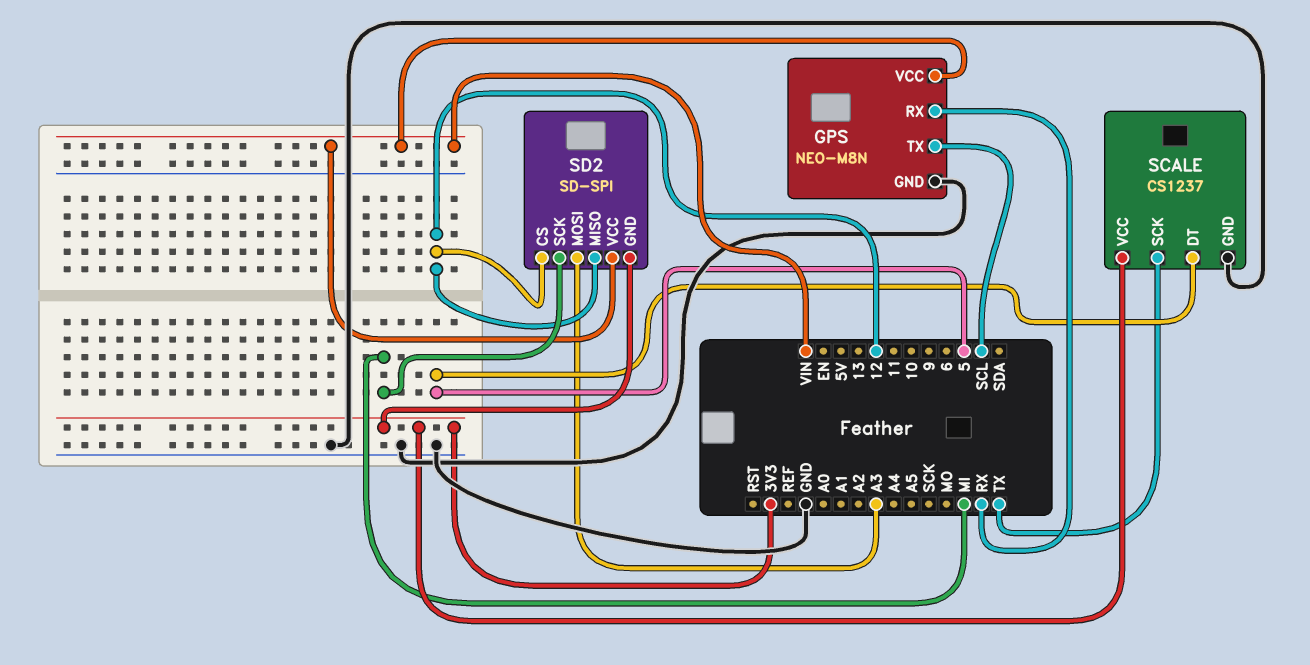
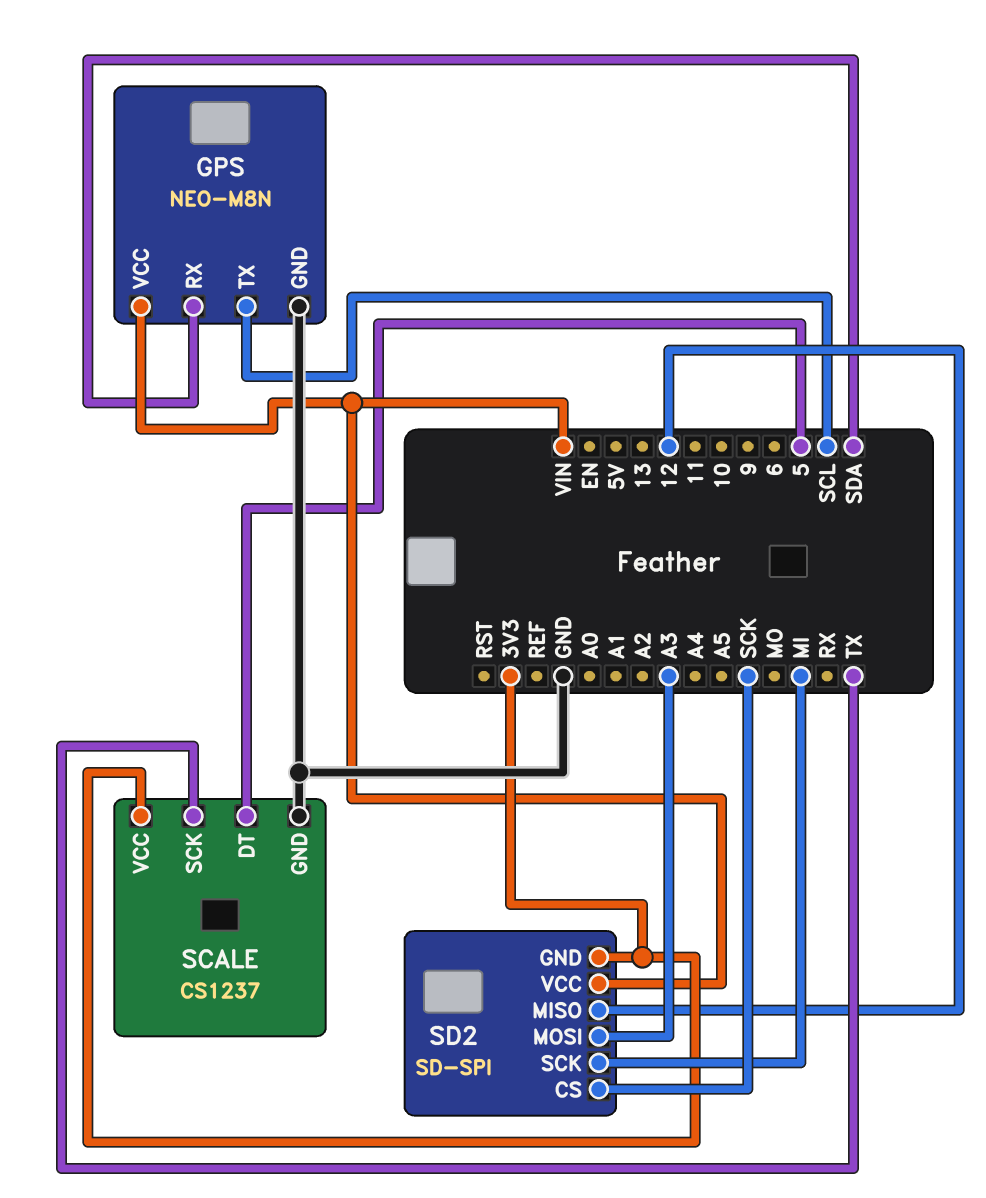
GPS pin RX: RX -> SDA
SD2 pin CS: 12 -> SCK

